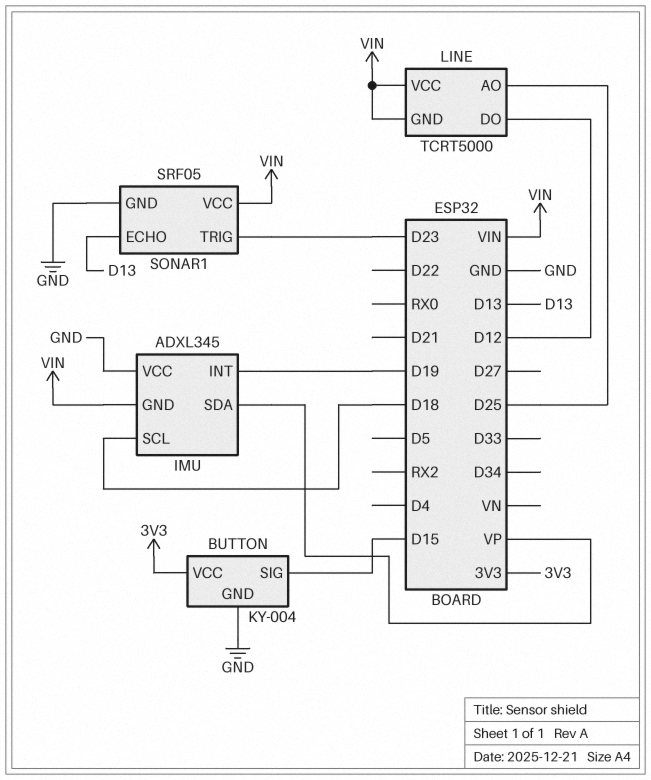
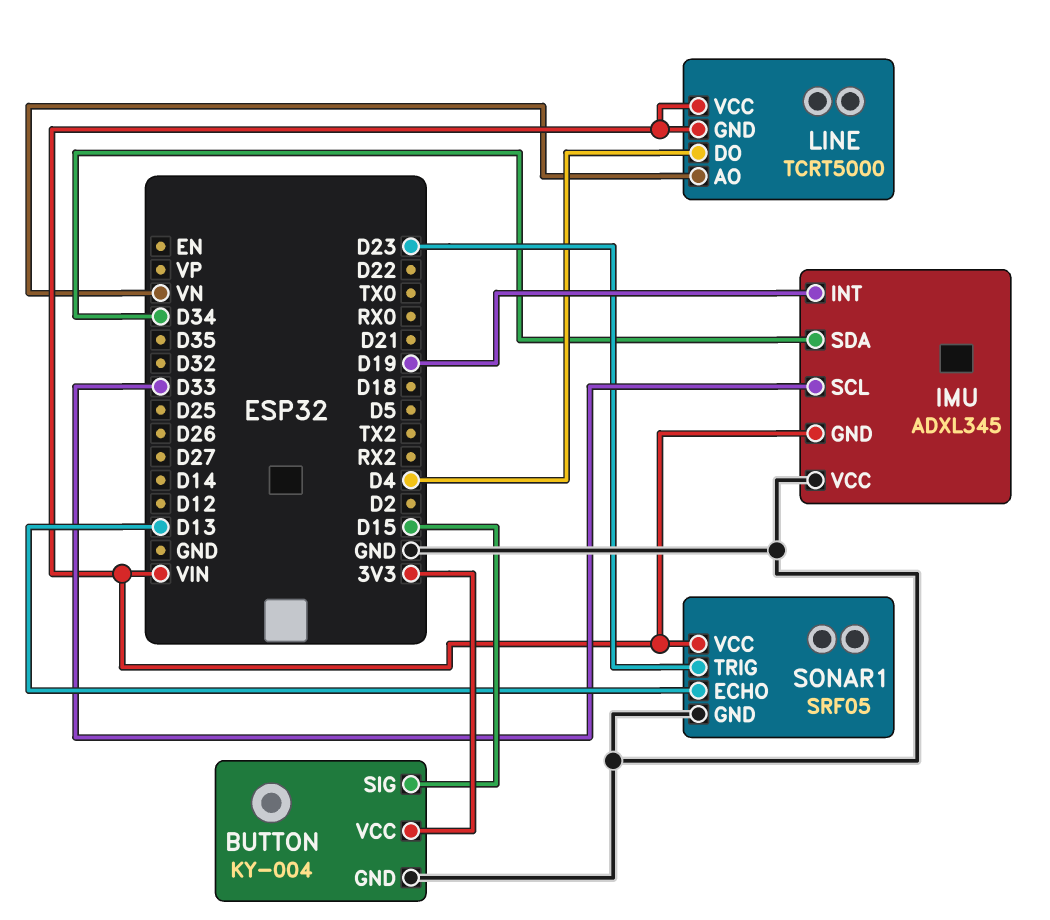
IMU pin SCL: D18 -> D33
IMU pin SDA: VP -> D34
LINE pin AO: D25 -> VN
LINE pin DO: D12 -> D4

